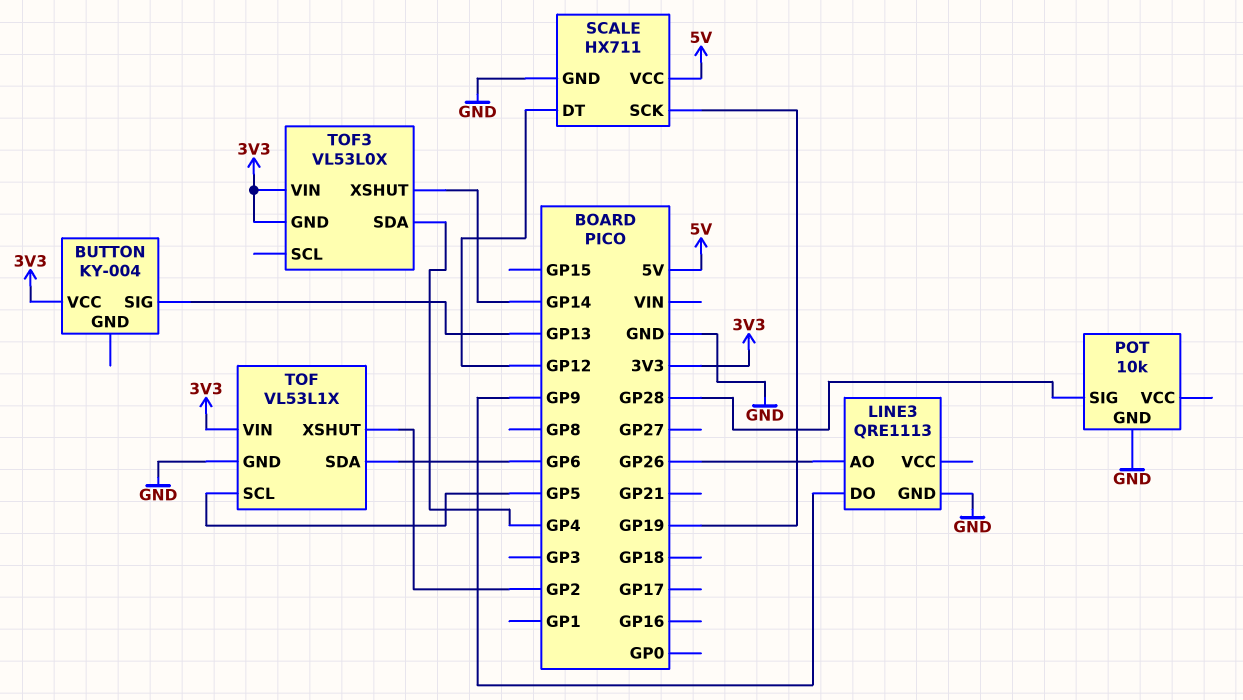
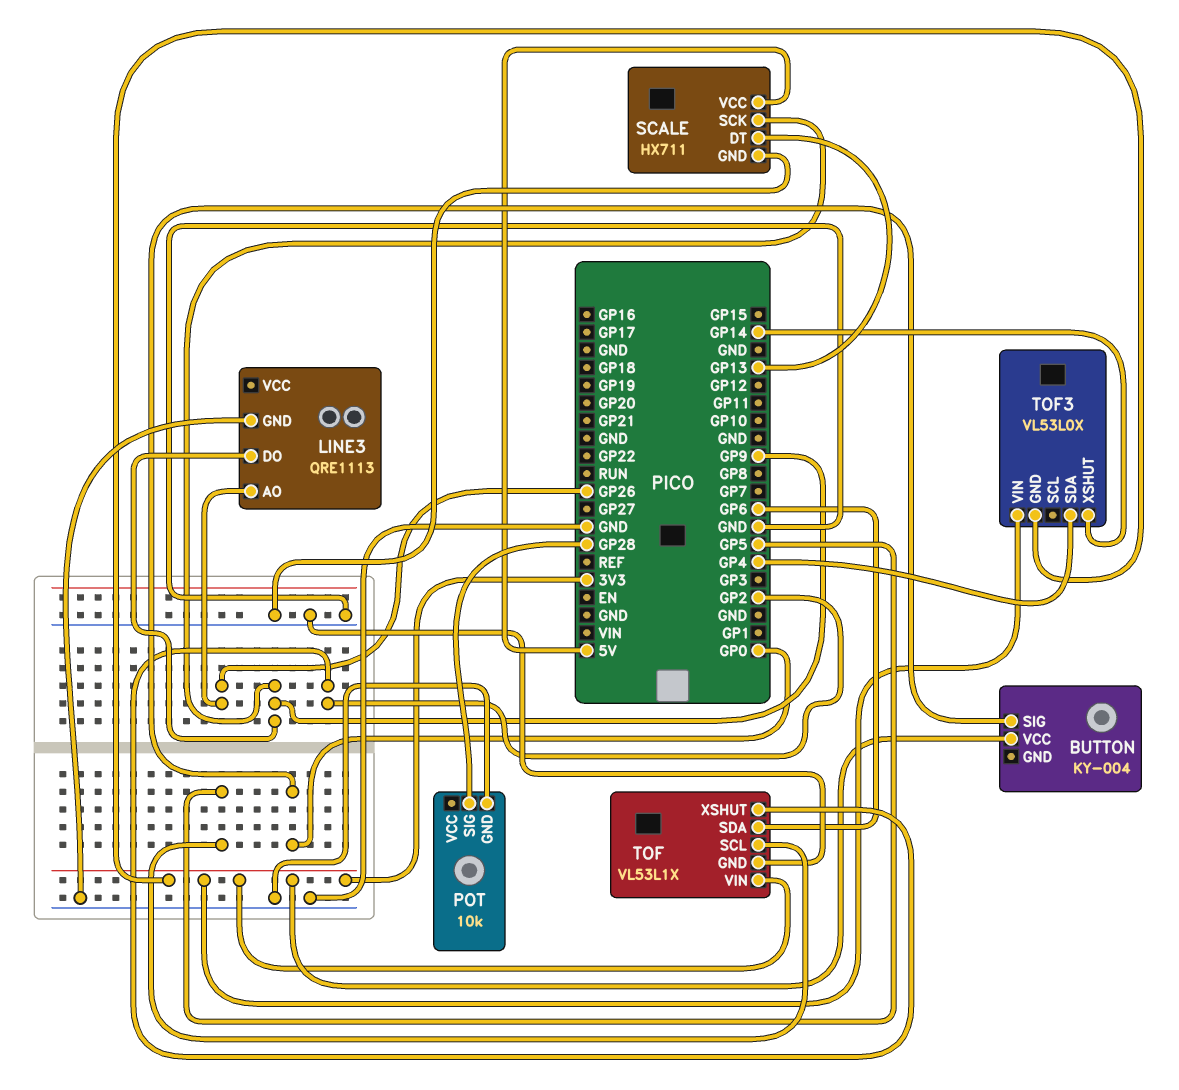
BUTTON pin SIG: GP13 -> GP0
SCALE pin DT: GP12 -> GP13
SCALE pin SCK: GP19 -> GP9

